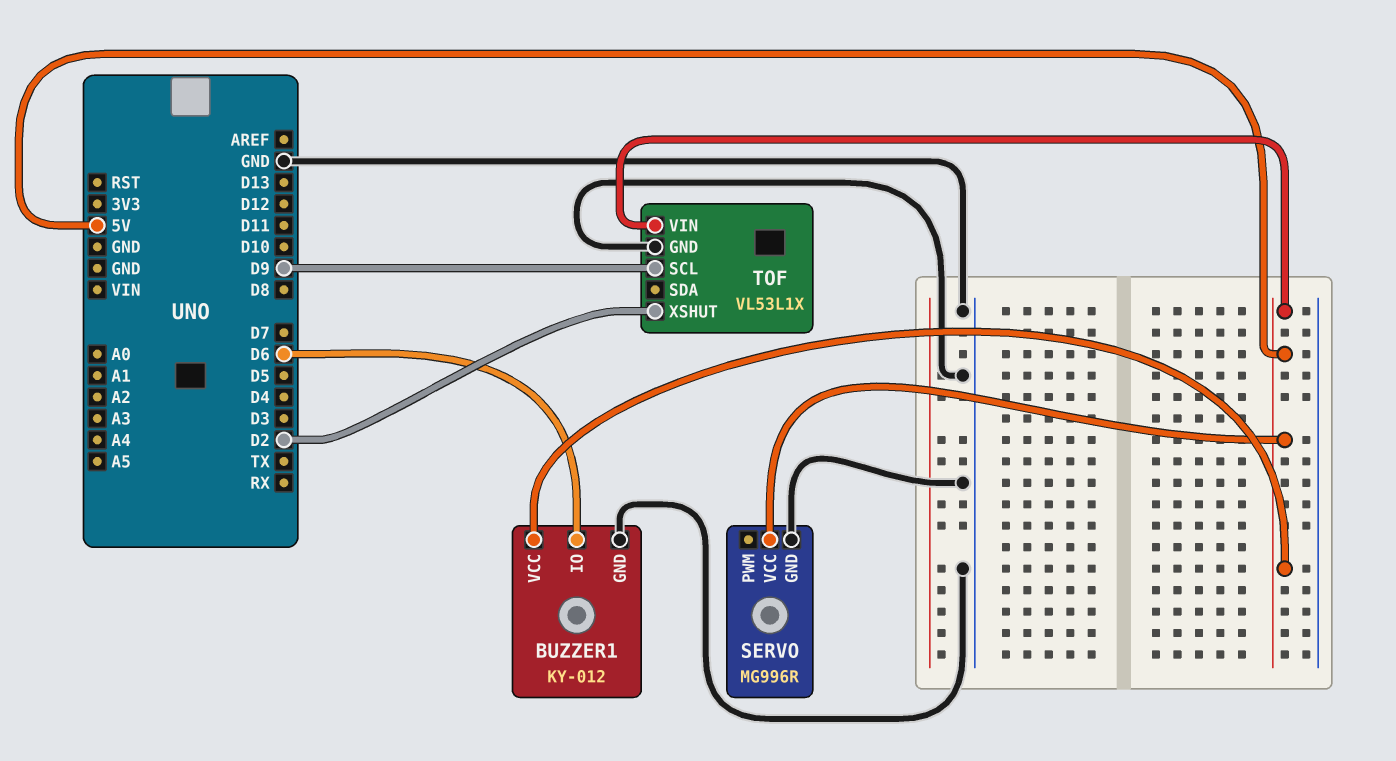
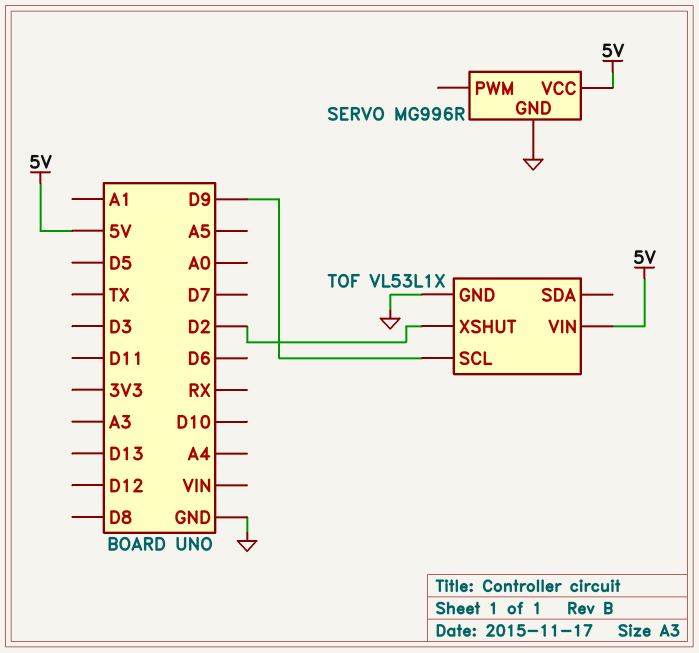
BUZZER1: KY-012 -> none
BUZZER1 pin GND: GND -> none
BUZZER1 pin IO: D6 -> none
BUZZER1 pin VCC: 5V -> none

